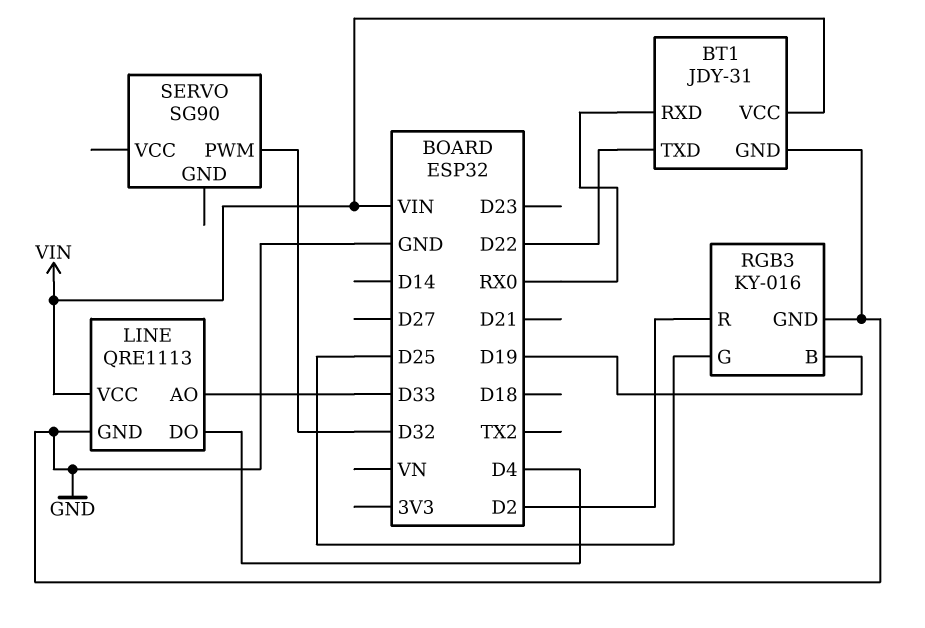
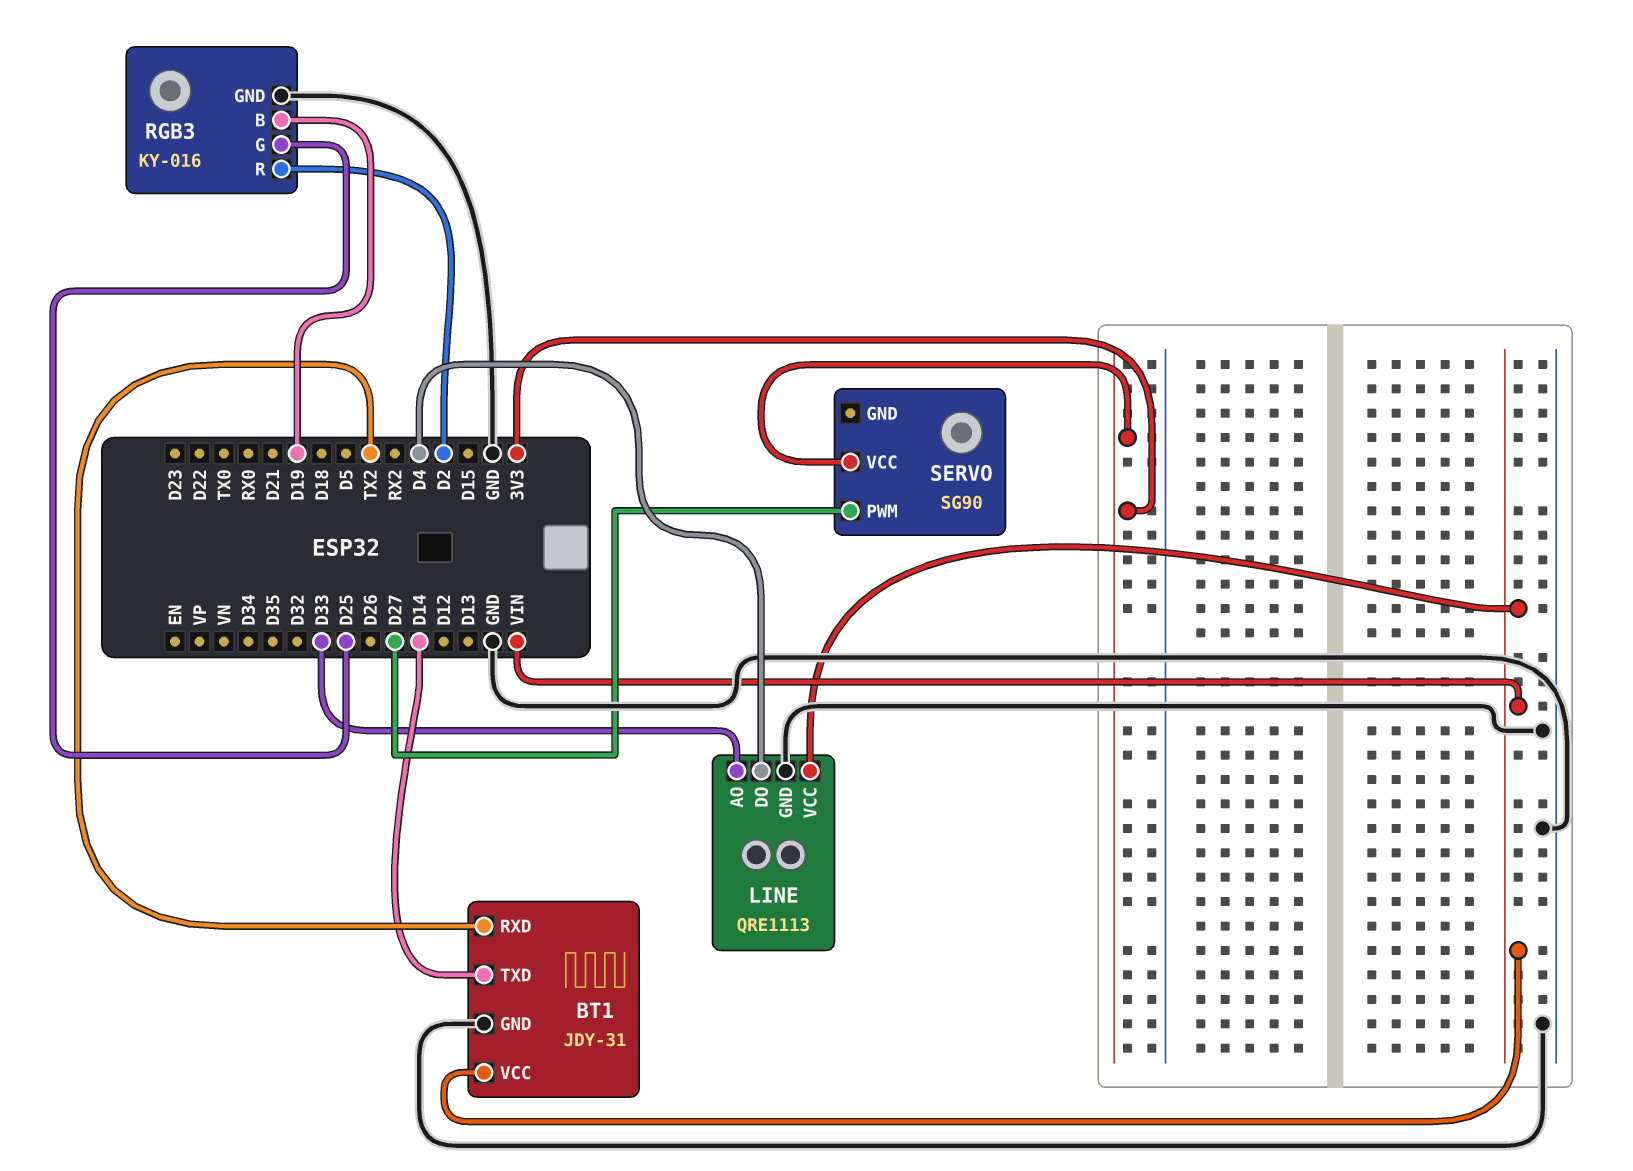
BT1 pin RXD: RX0 -> TX2
BT1 pin TXD: D22 -> D14
SERVO pin PWM: D32 -> D27
SERVO pin VCC: none -> 3V3

